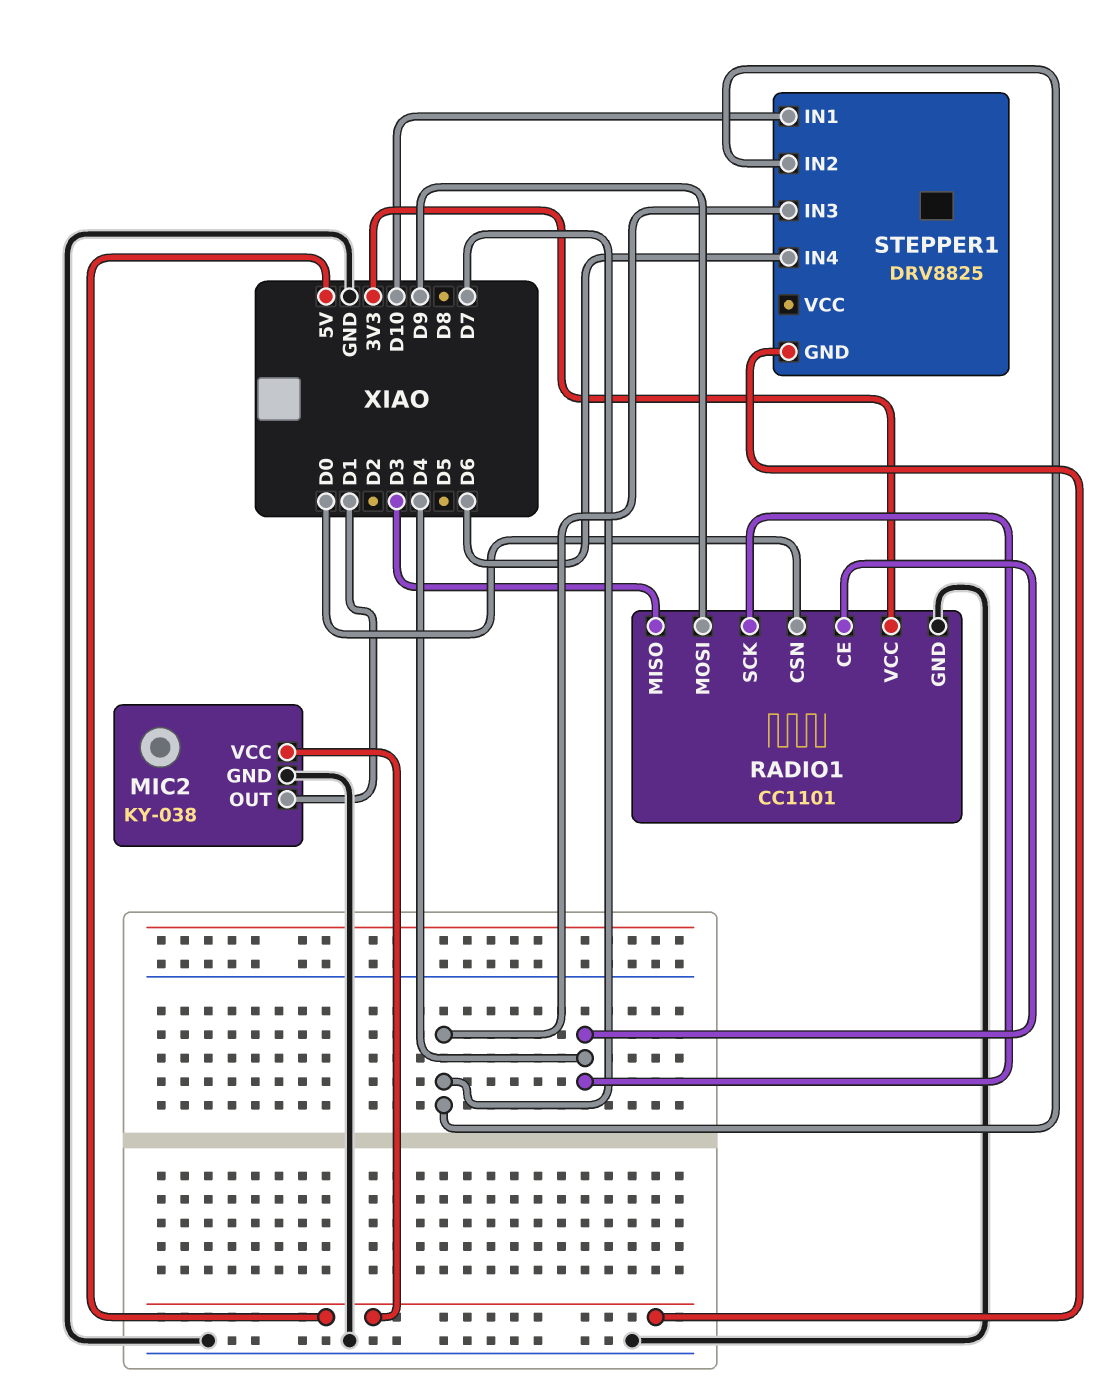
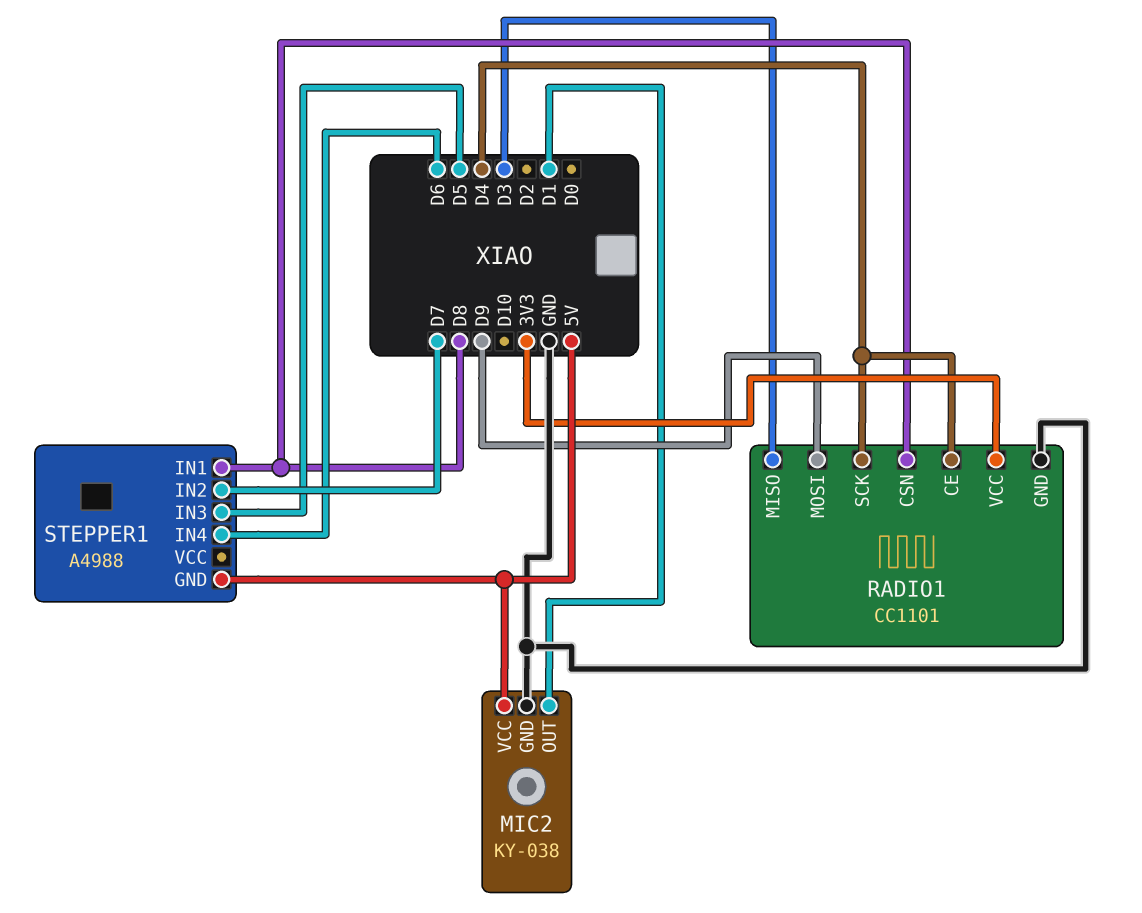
RADIO1 pin CSN: D0 -> D8
STEPPER1: DRV8825 -> A4988
STEPPER1 pin IN1: D10 -> D8
STEPPER1 pin IN3: D7 -> D5

